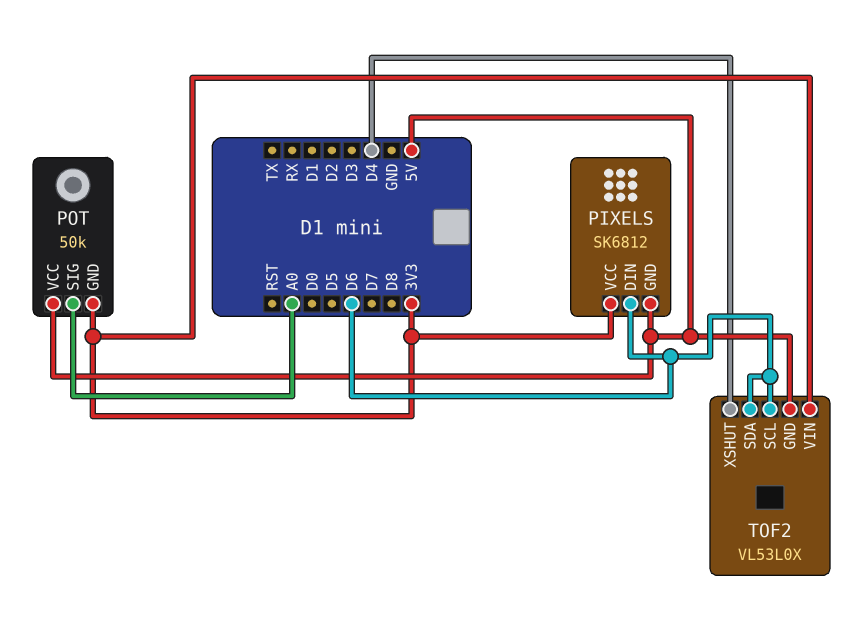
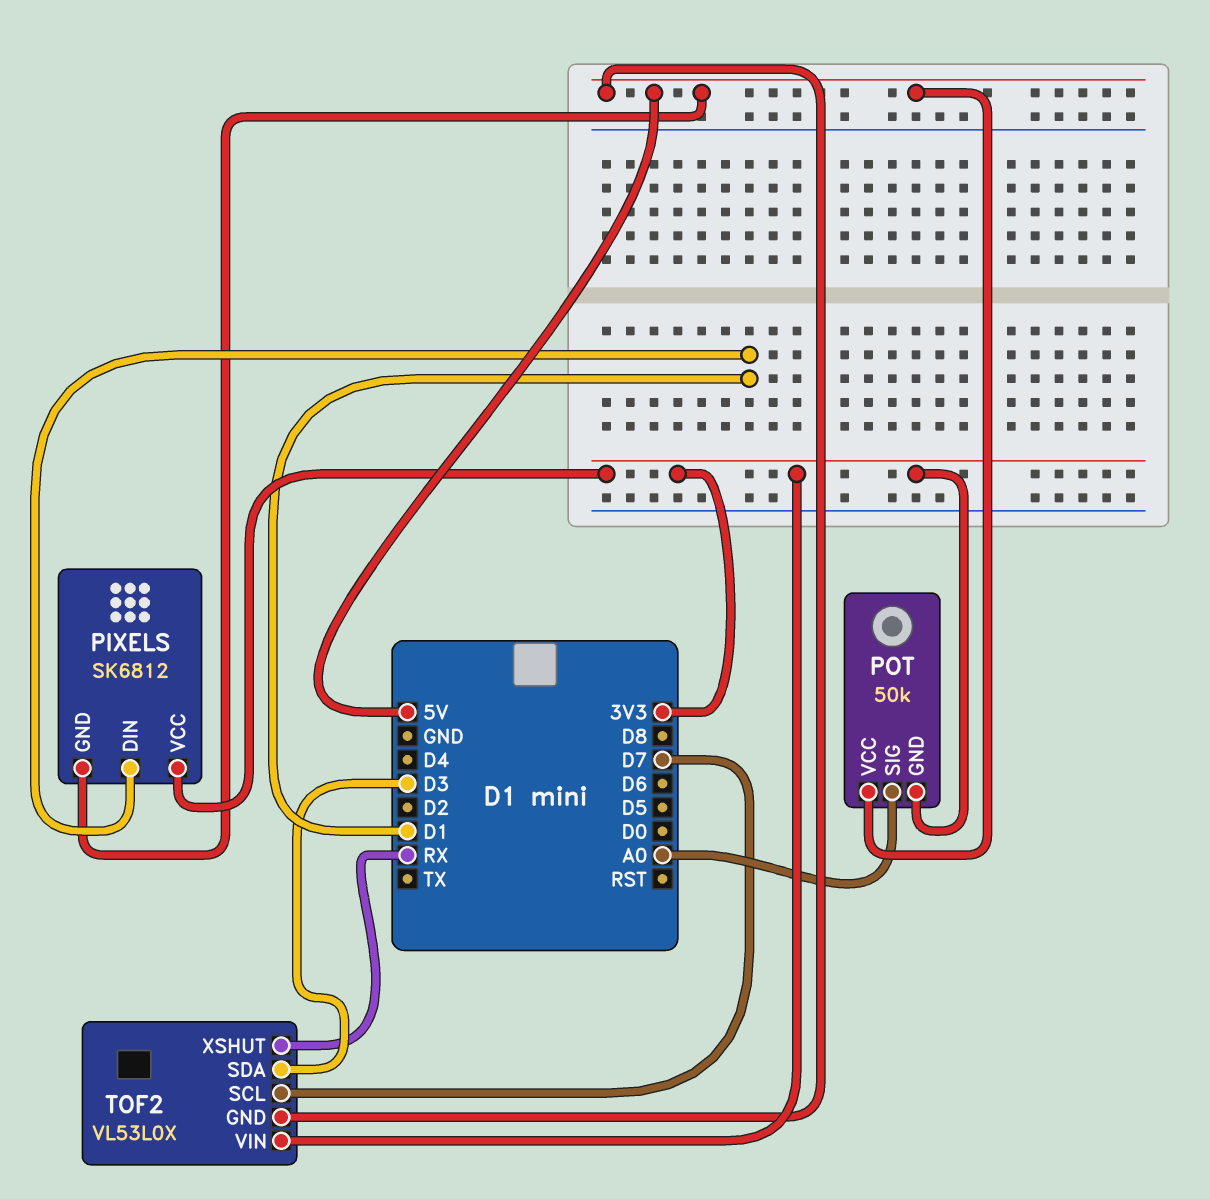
PIXELS pin DIN: D6 -> D1
TOF2 pin SCL: D6 -> D7
TOF2 pin SDA: D6 -> D3
TOF2 pin XSHUT: D4 -> RX

